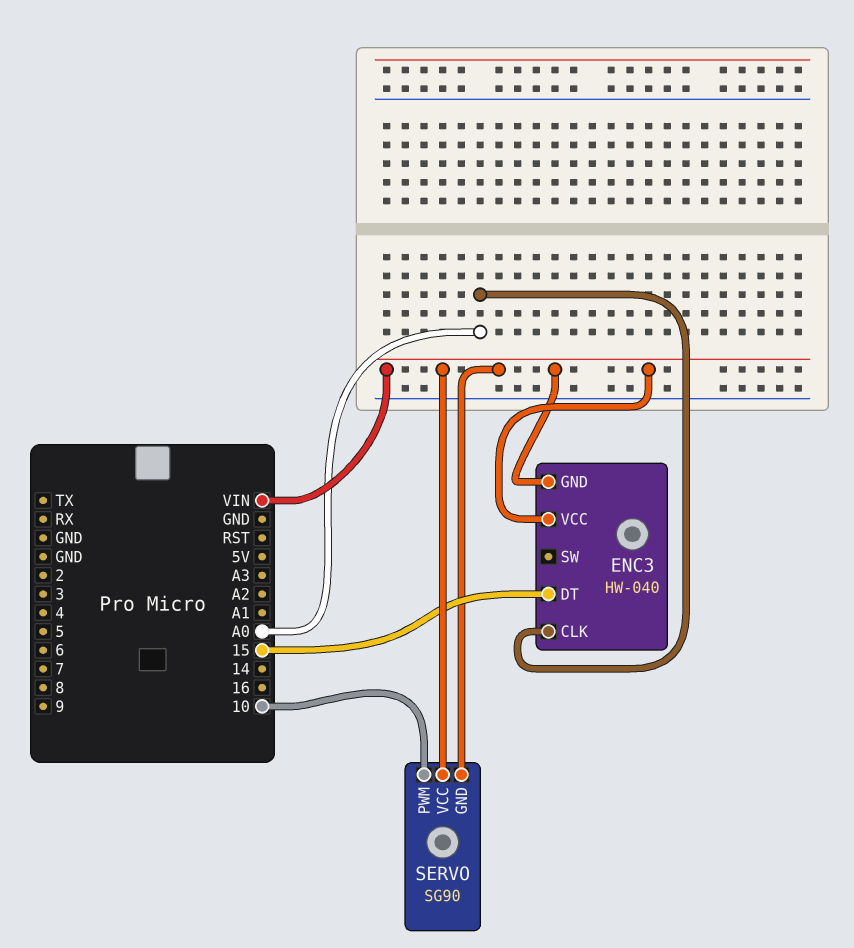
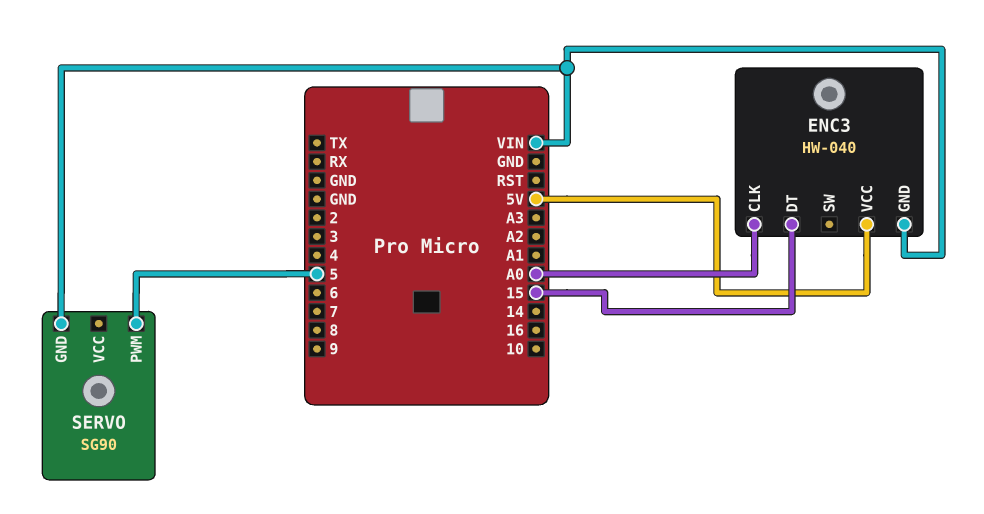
ENC3 pin VCC: VIN -> 5V
SERVO pin PWM: 10 -> 5
SERVO pin VCC: VIN -> none

